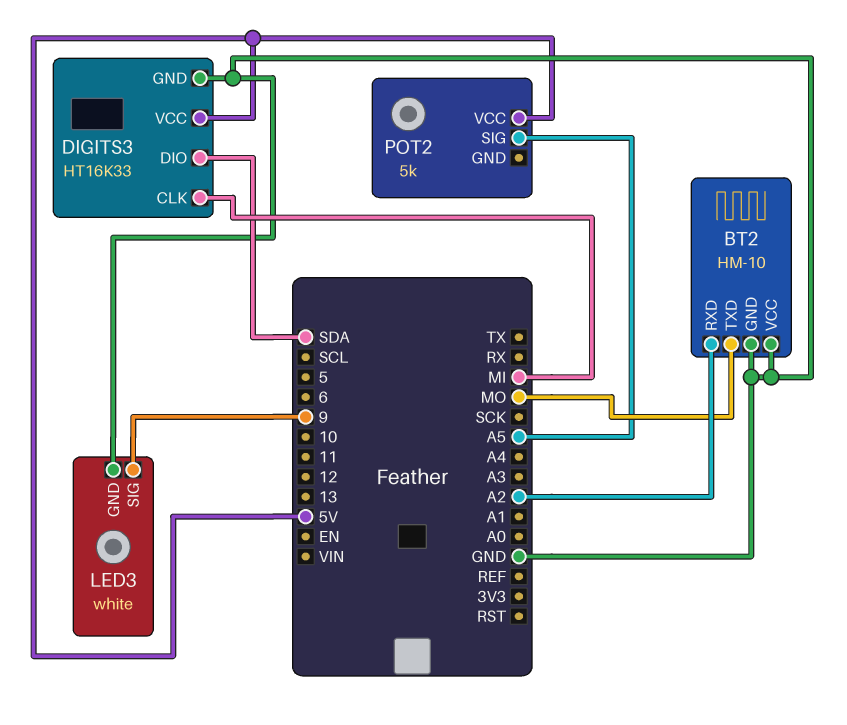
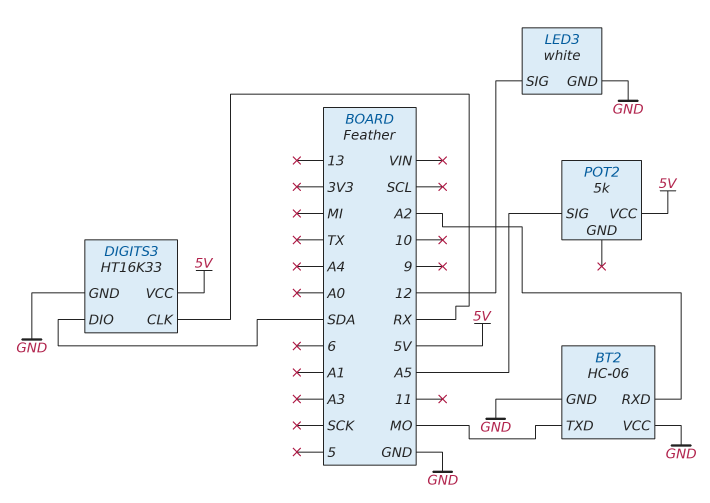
BT2: HM-10 -> HC-06
DIGITS3 pin CLK: MI -> RX
LED3 pin SIG: 9 -> 12

